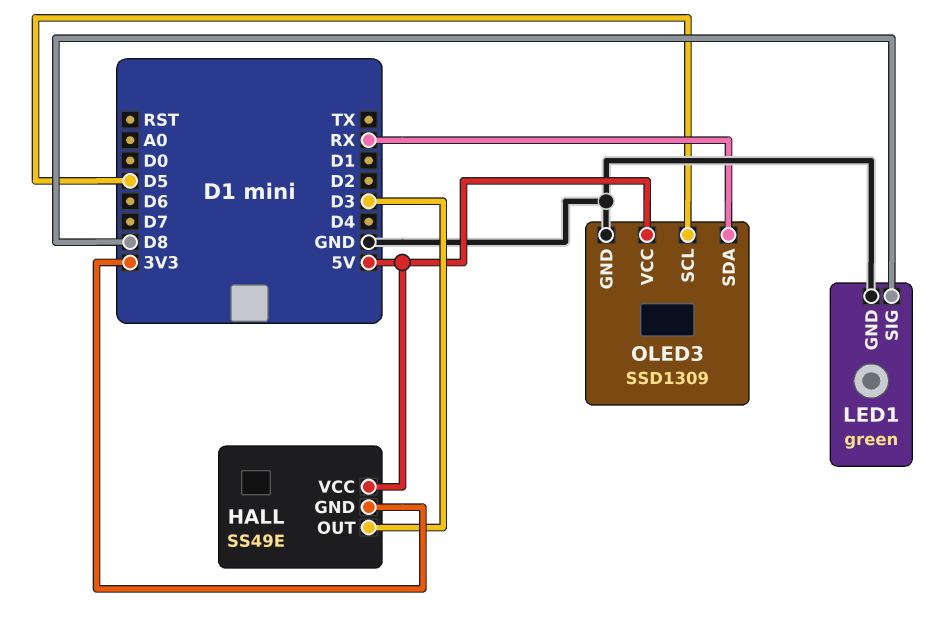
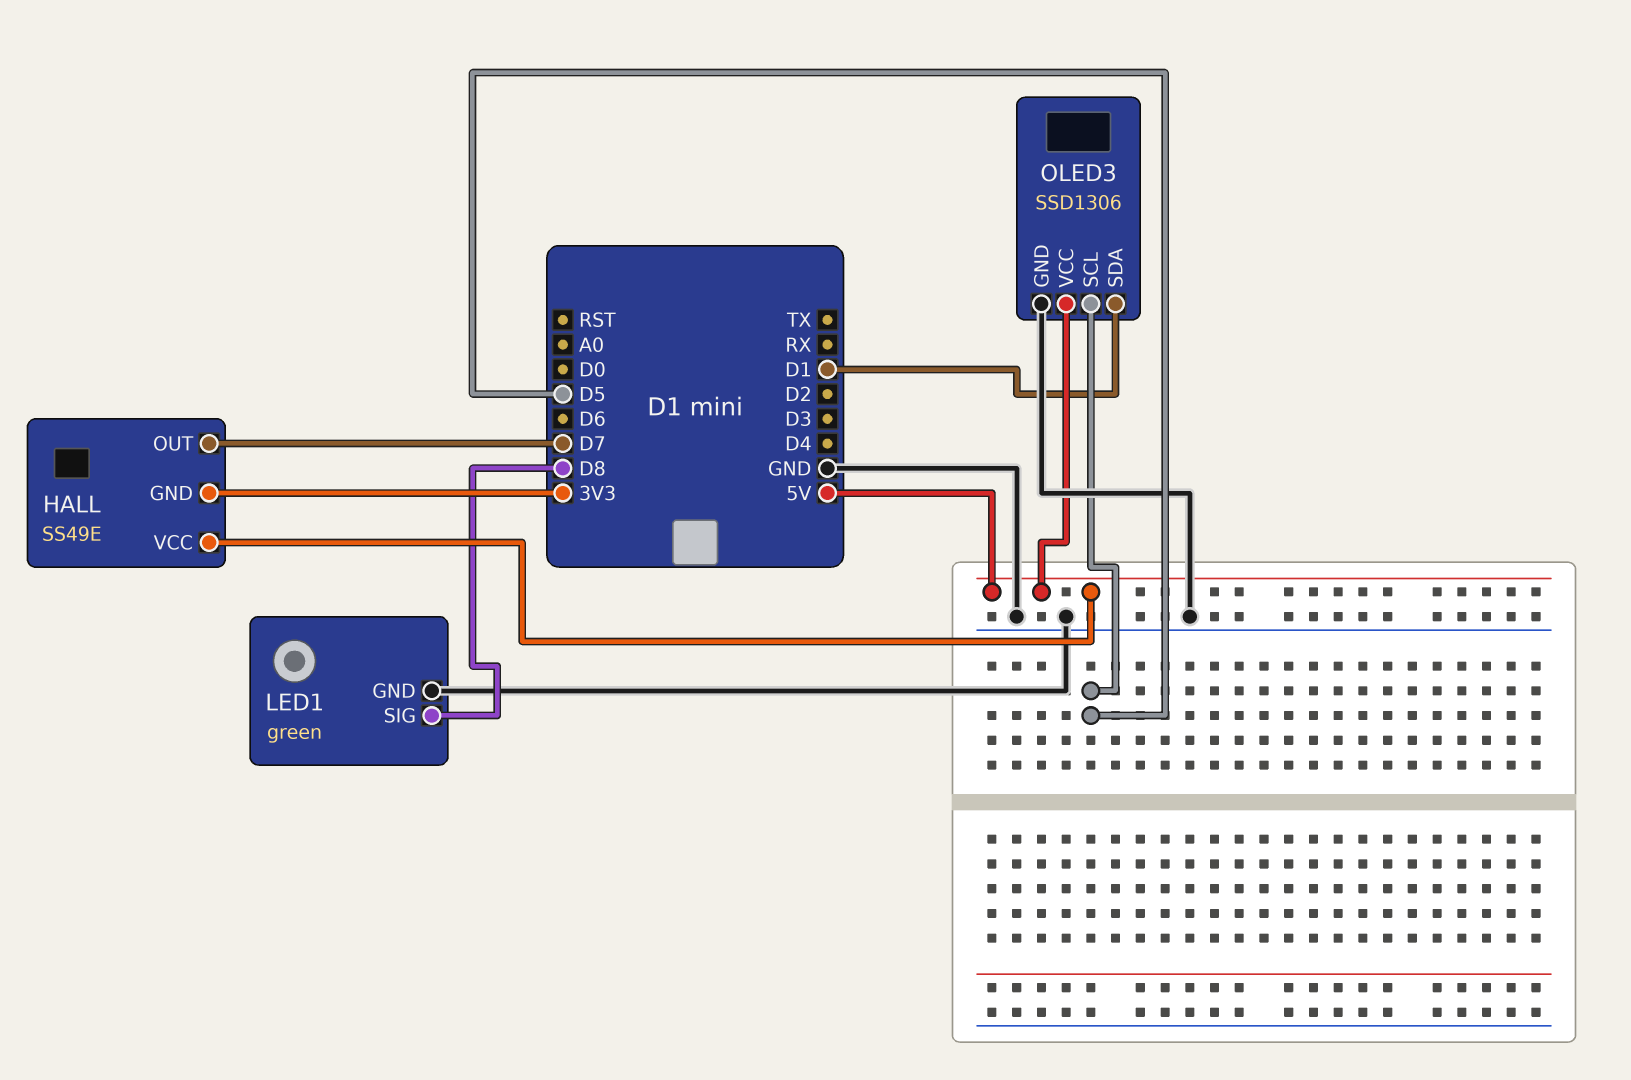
HALL pin OUT: D3 -> D7
OLED3: SSD1309 -> SSD1306
OLED3 pin SDA: RX -> D1

